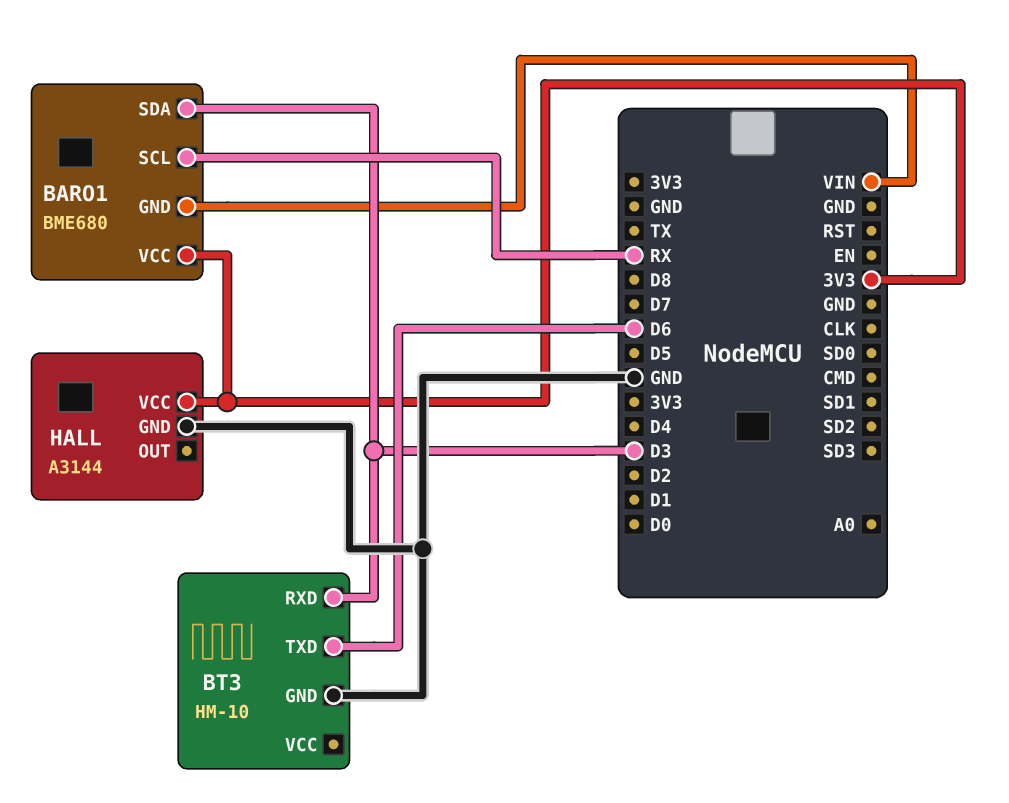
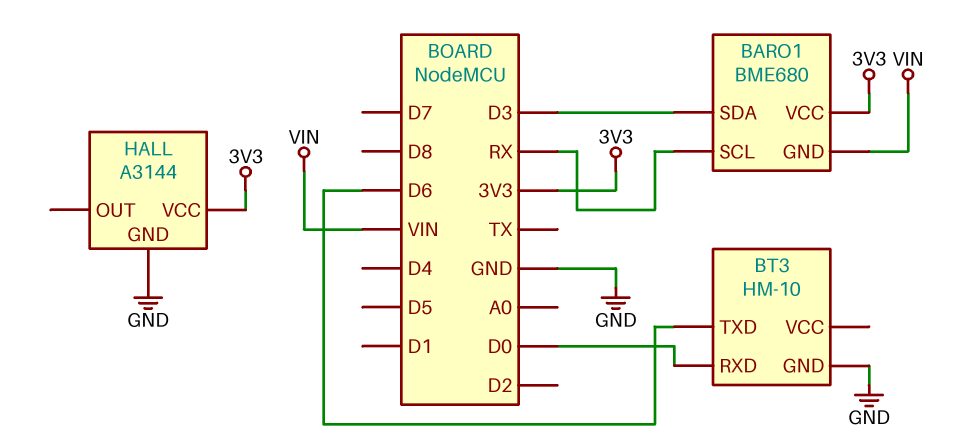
BT3 pin RXD: D3 -> D0

